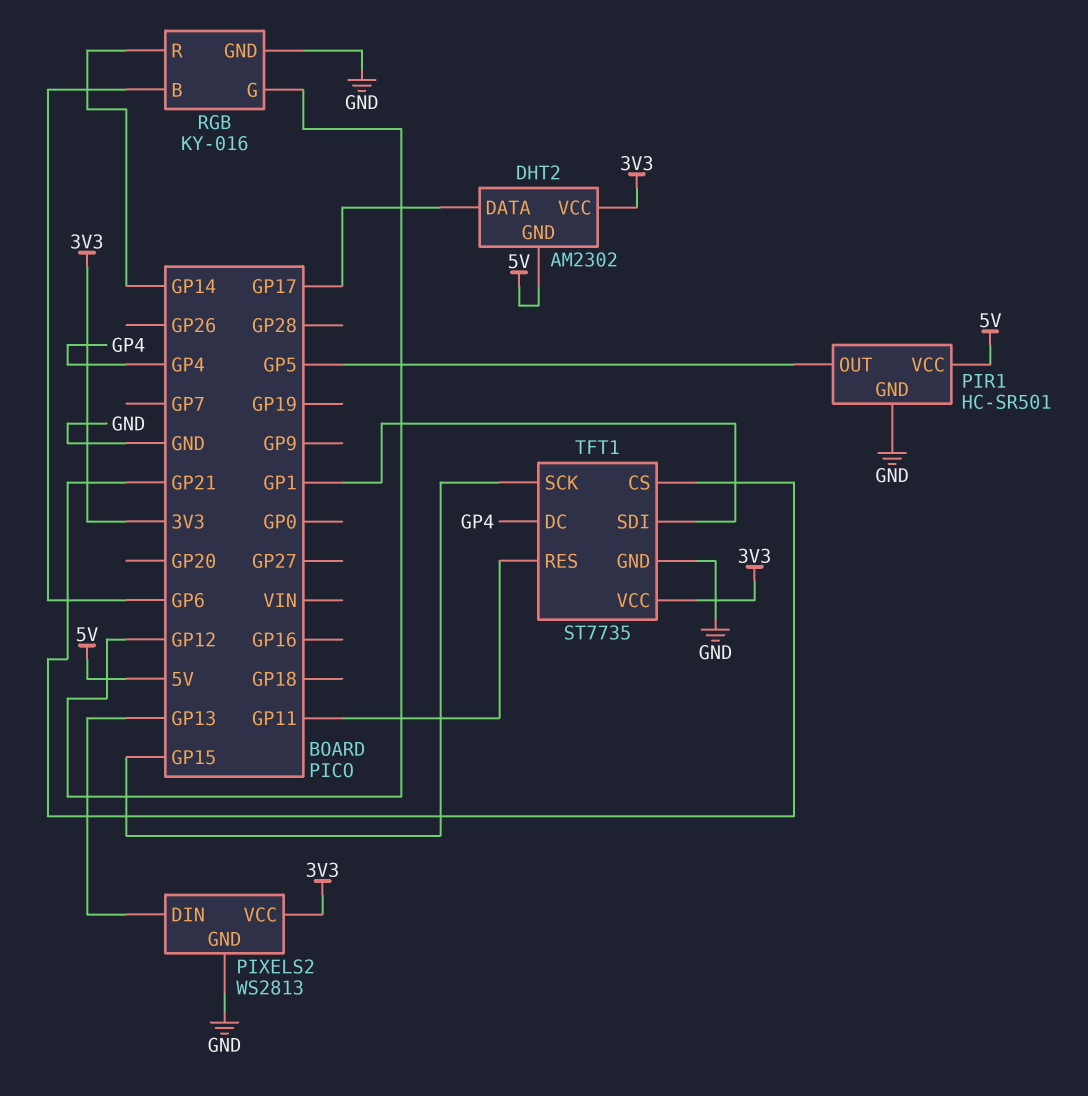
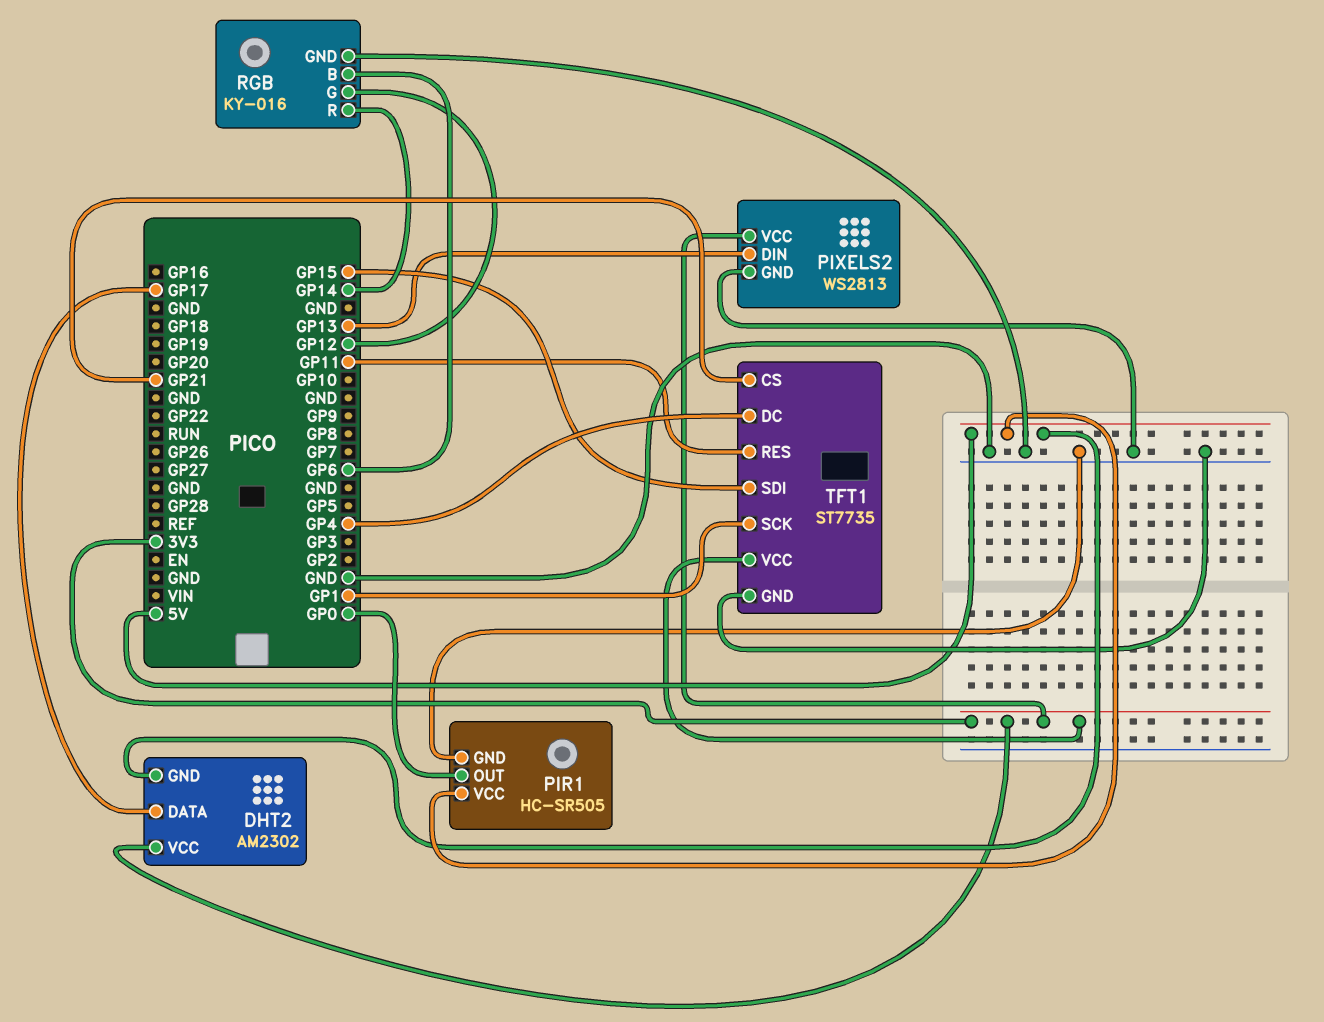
PIR1: HC-SR501 -> HC-SR505
PIR1 pin OUT: GP5 -> GP0
TFT1 pin SCK: GP15 -> GP1
TFT1 pin SDI: GP1 -> GP15

